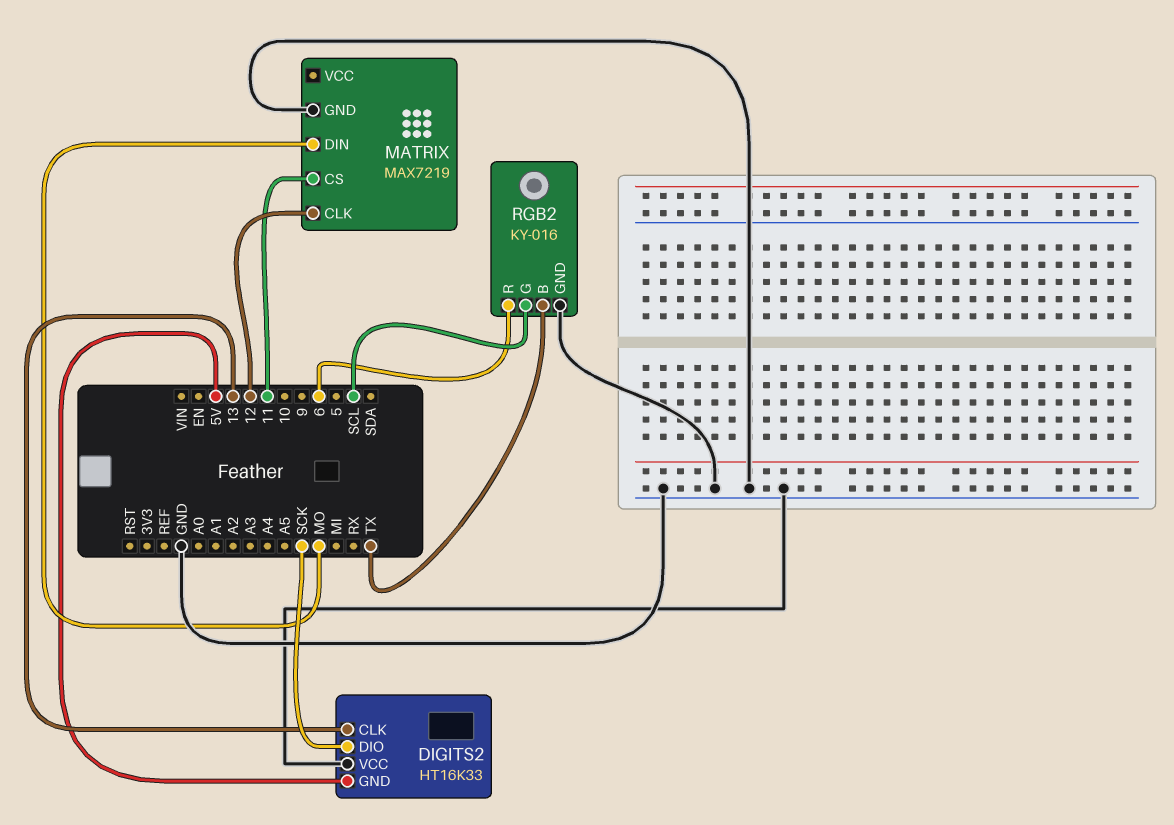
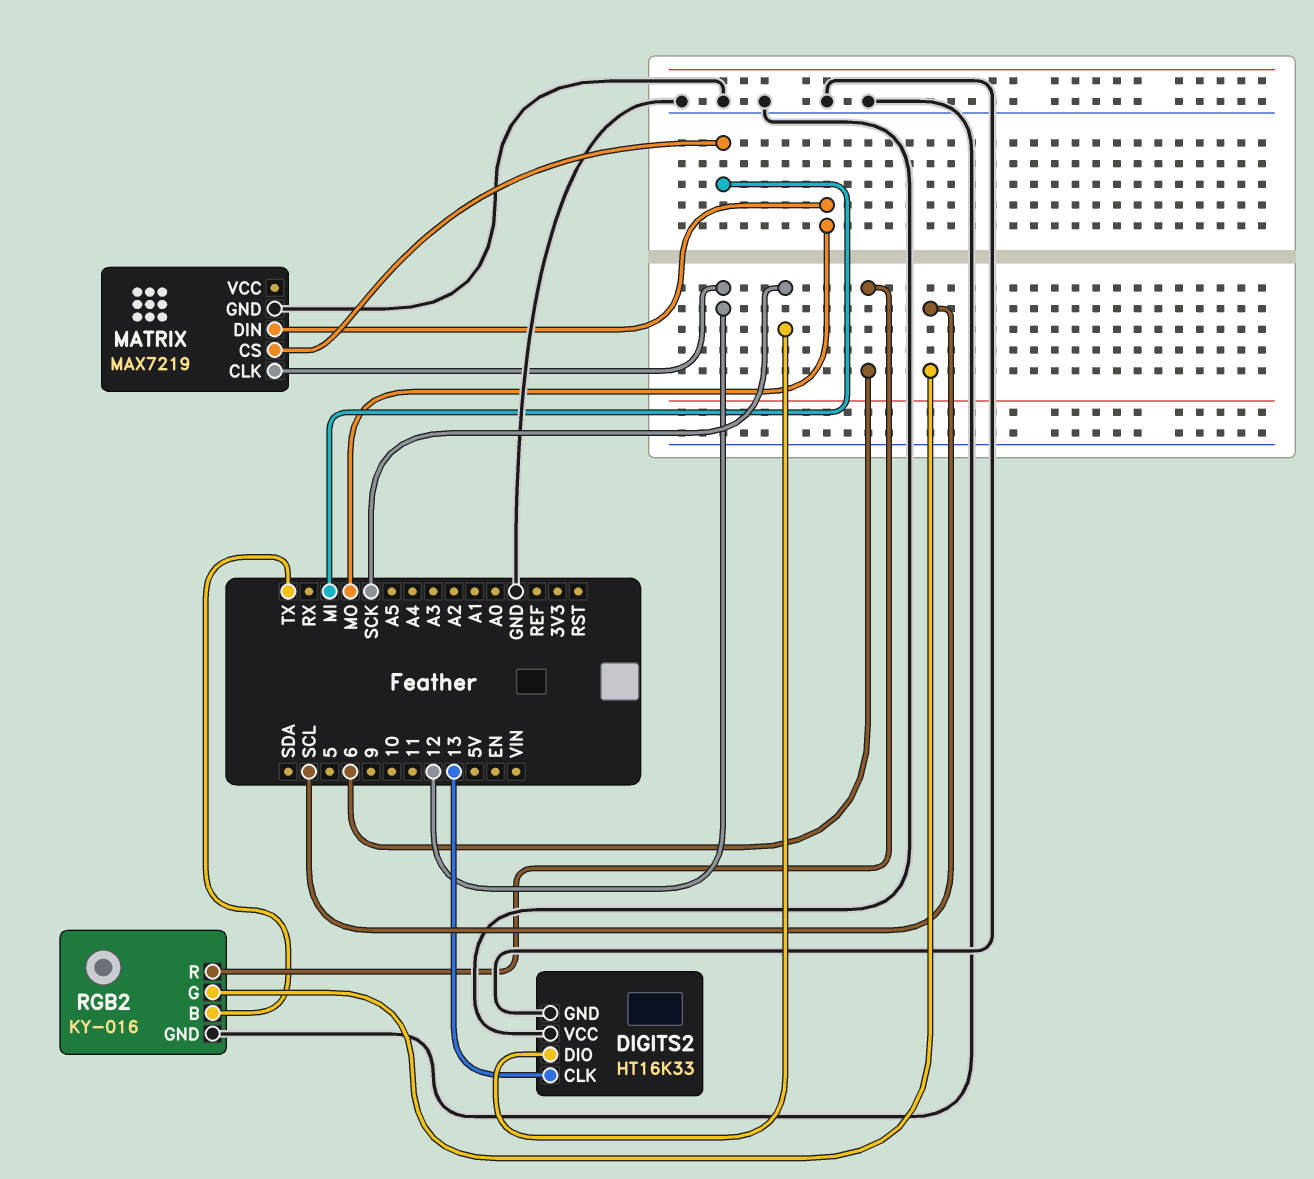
DIGITS2 pin GND: 5V -> GND
MATRIX pin CS: 11 -> MI

